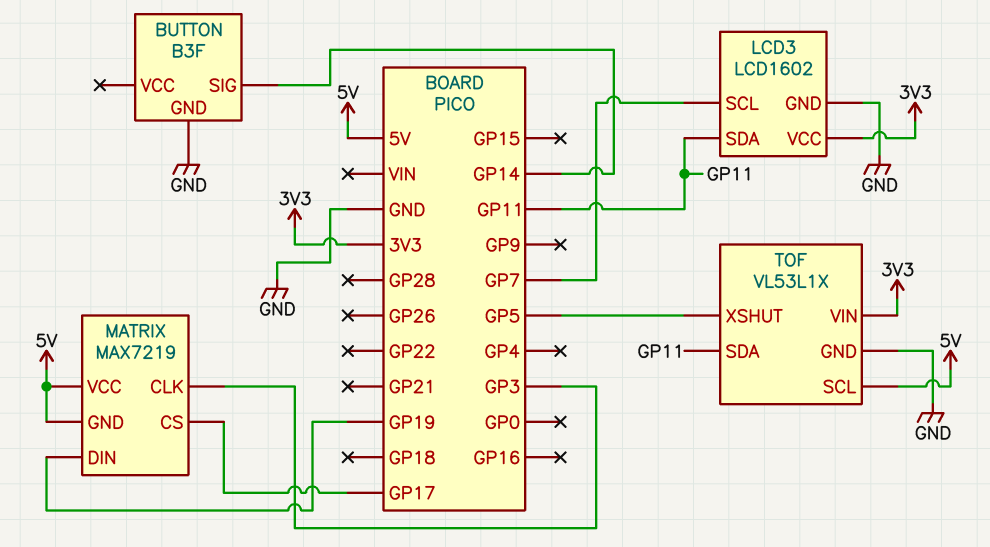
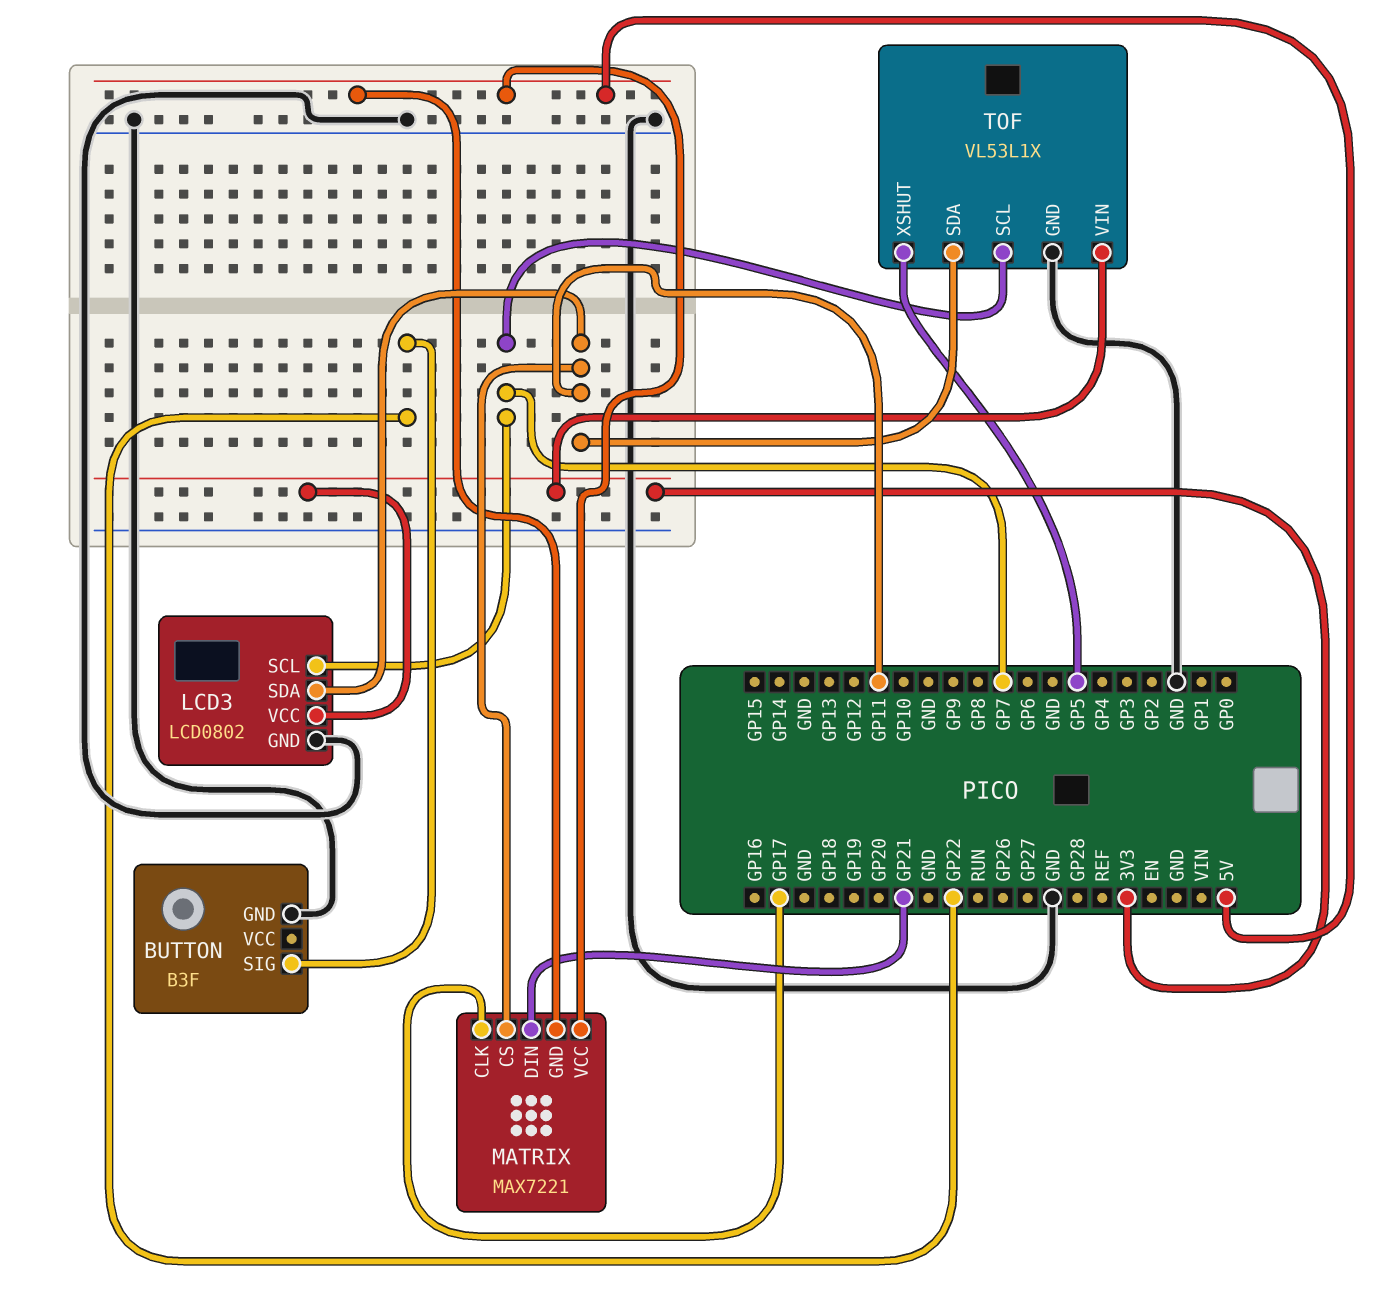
BUTTON pin SIG: GP14 -> GP22
LCD3: LCD1602 -> LCD0802
MATRIX: MAX7219 -> MAX7221
MATRIX pin CLK: GP3 -> GP17
MATRIX pin CS: GP17 -> GP11
MATRIX pin DIN: GP19 -> GP21
TOF pin SCL: 5V -> GP7

